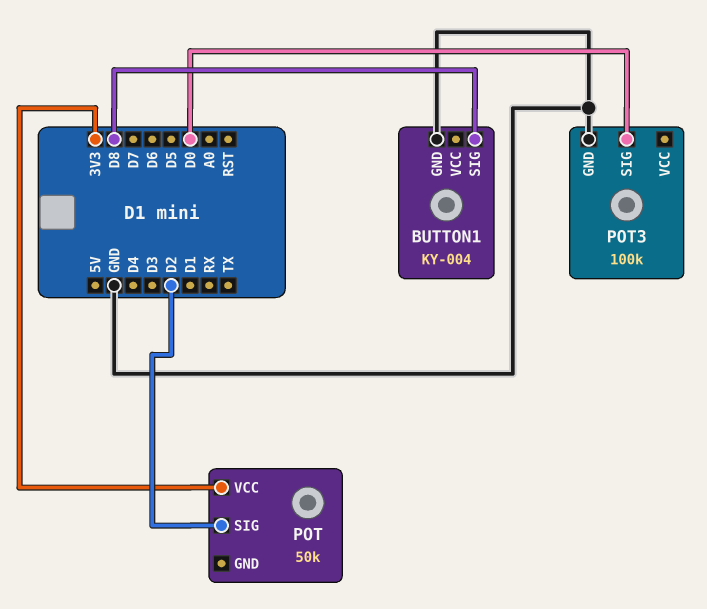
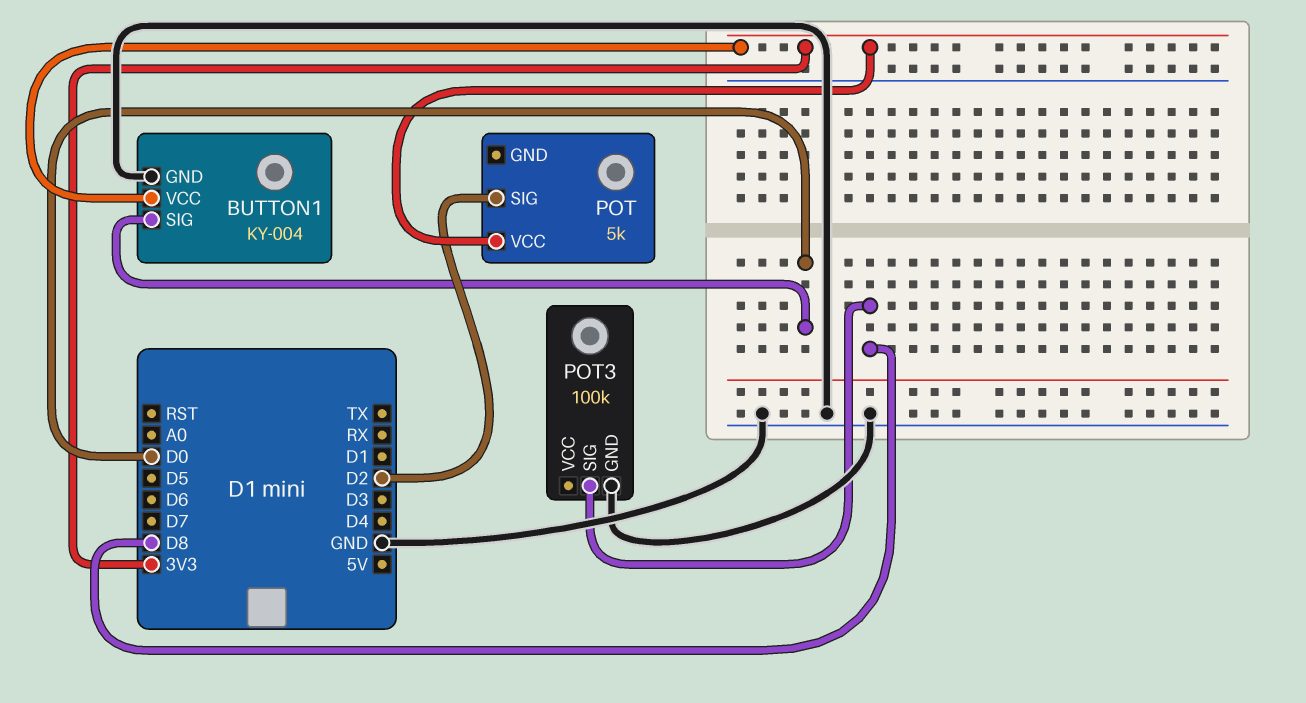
BUTTON1 pin SIG: D8 -> D0
BUTTON1 pin VCC: none -> 3V3
POT: 50k -> 5k
POT3 pin SIG: D0 -> D8

